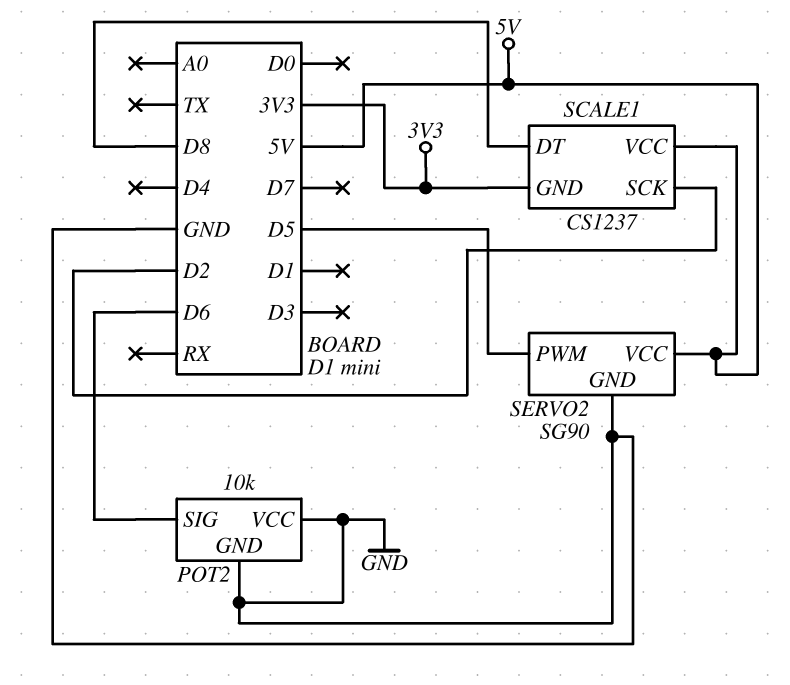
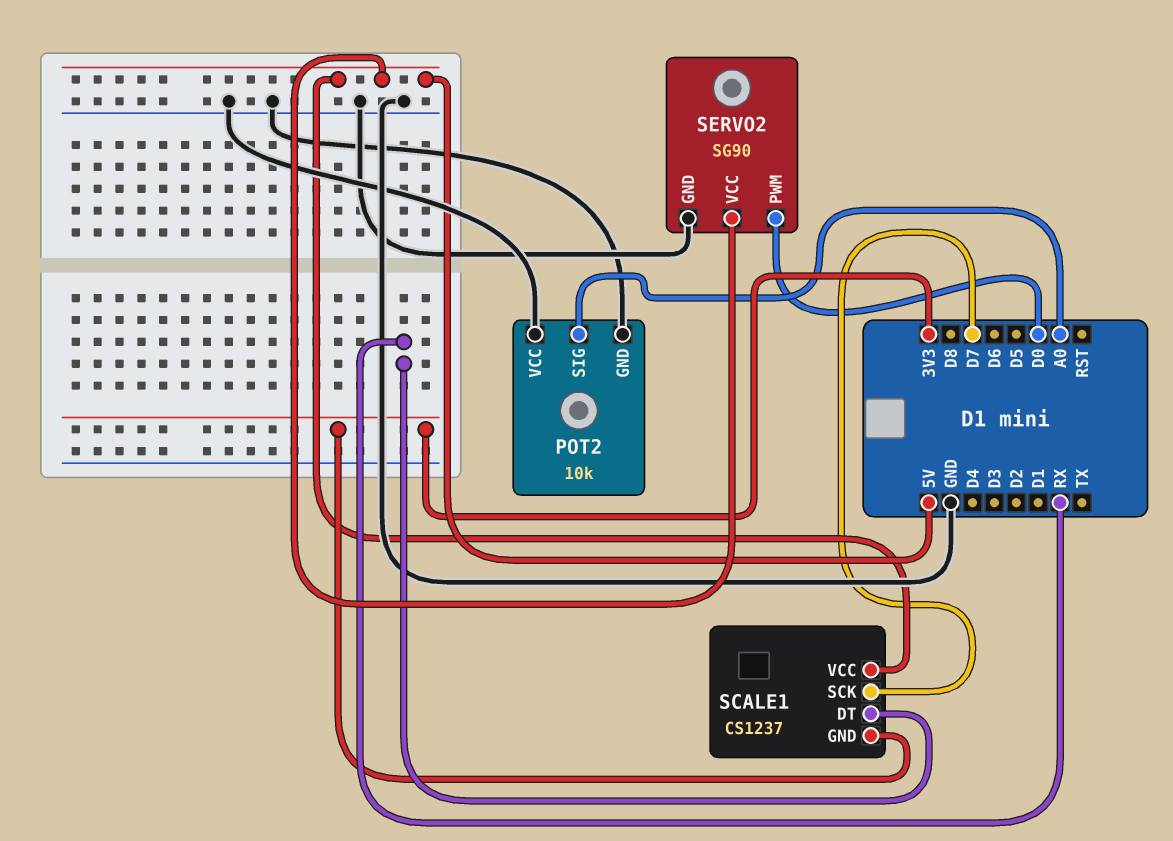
POT2 pin SIG: D6 -> A0
SCALE1 pin DT: D8 -> RX
SCALE1 pin SCK: D2 -> D7
SERVO2 pin PWM: D5 -> D0

